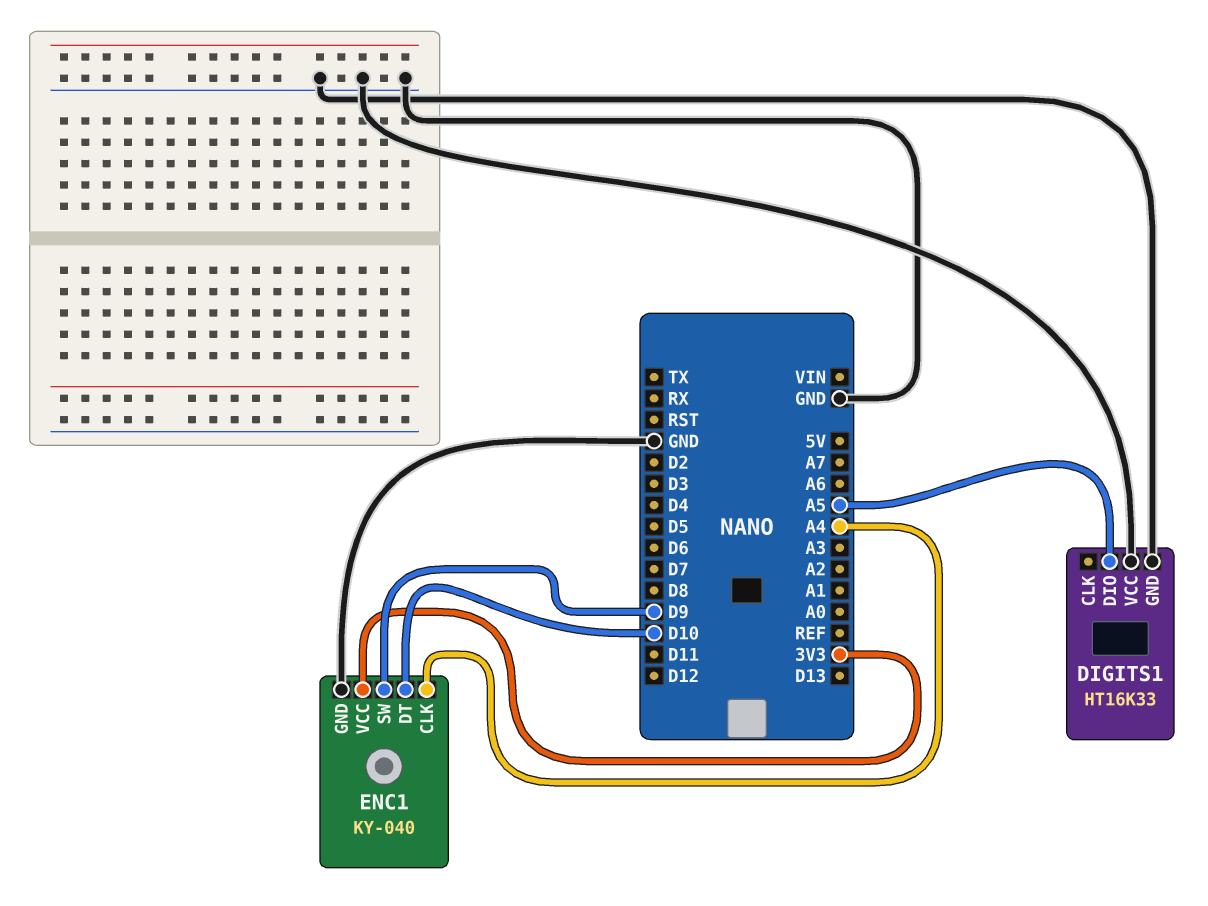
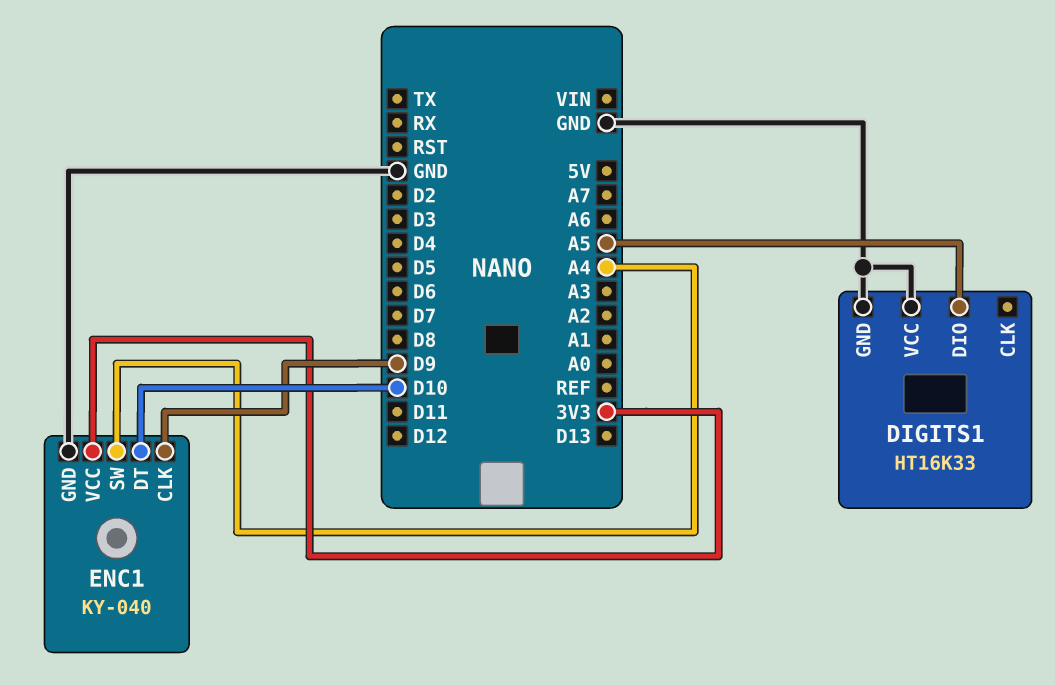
ENC1 pin CLK: A4 -> D9
ENC1 pin SW: D9 -> A4

